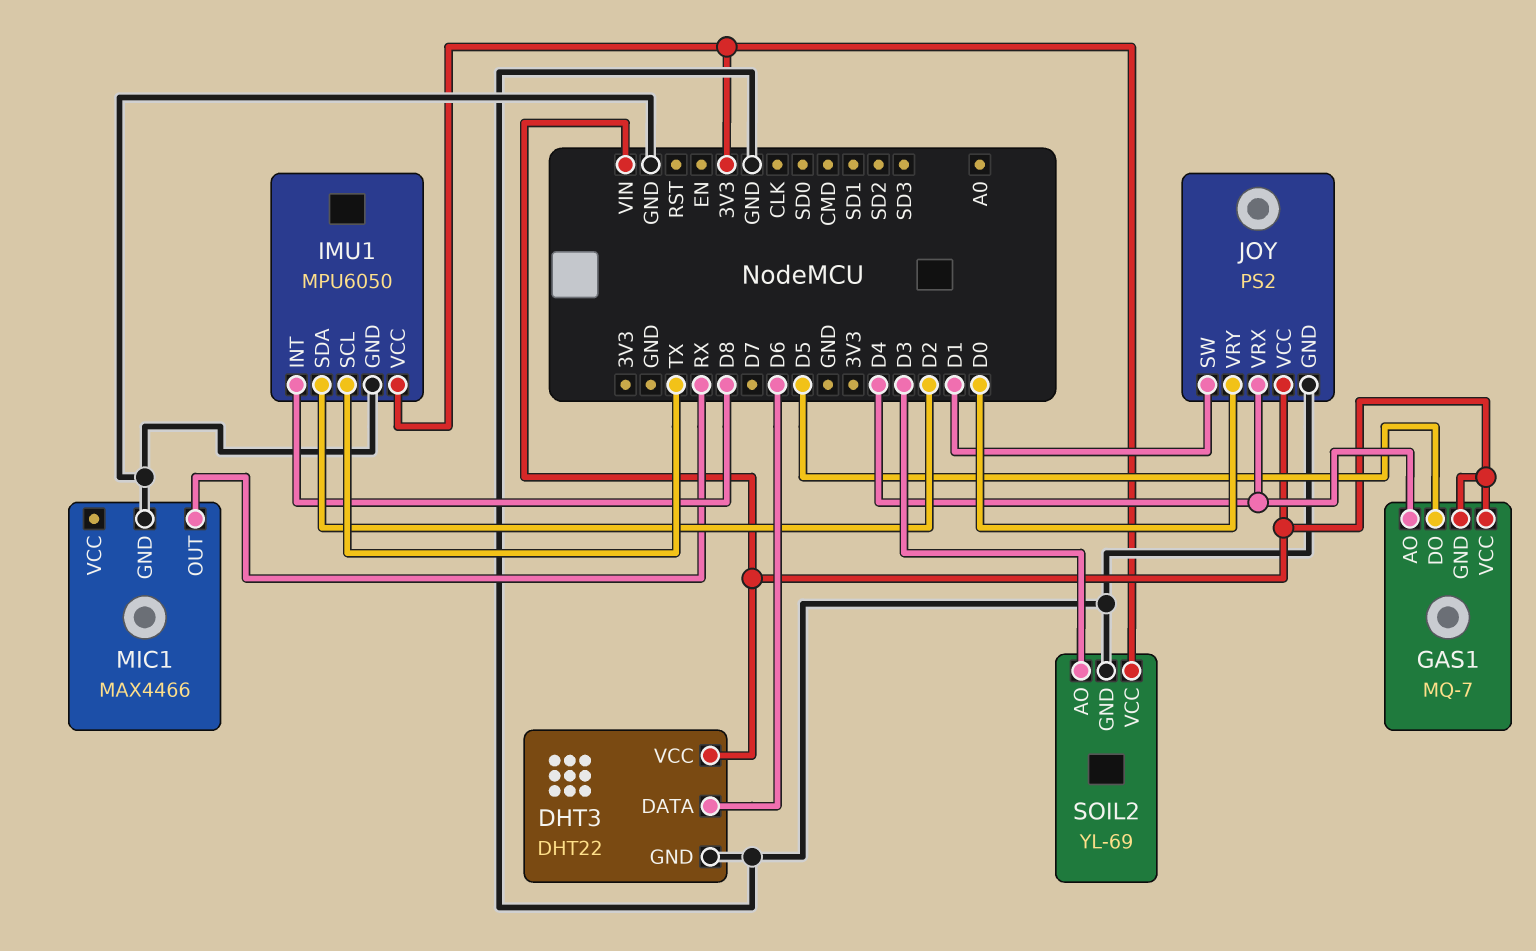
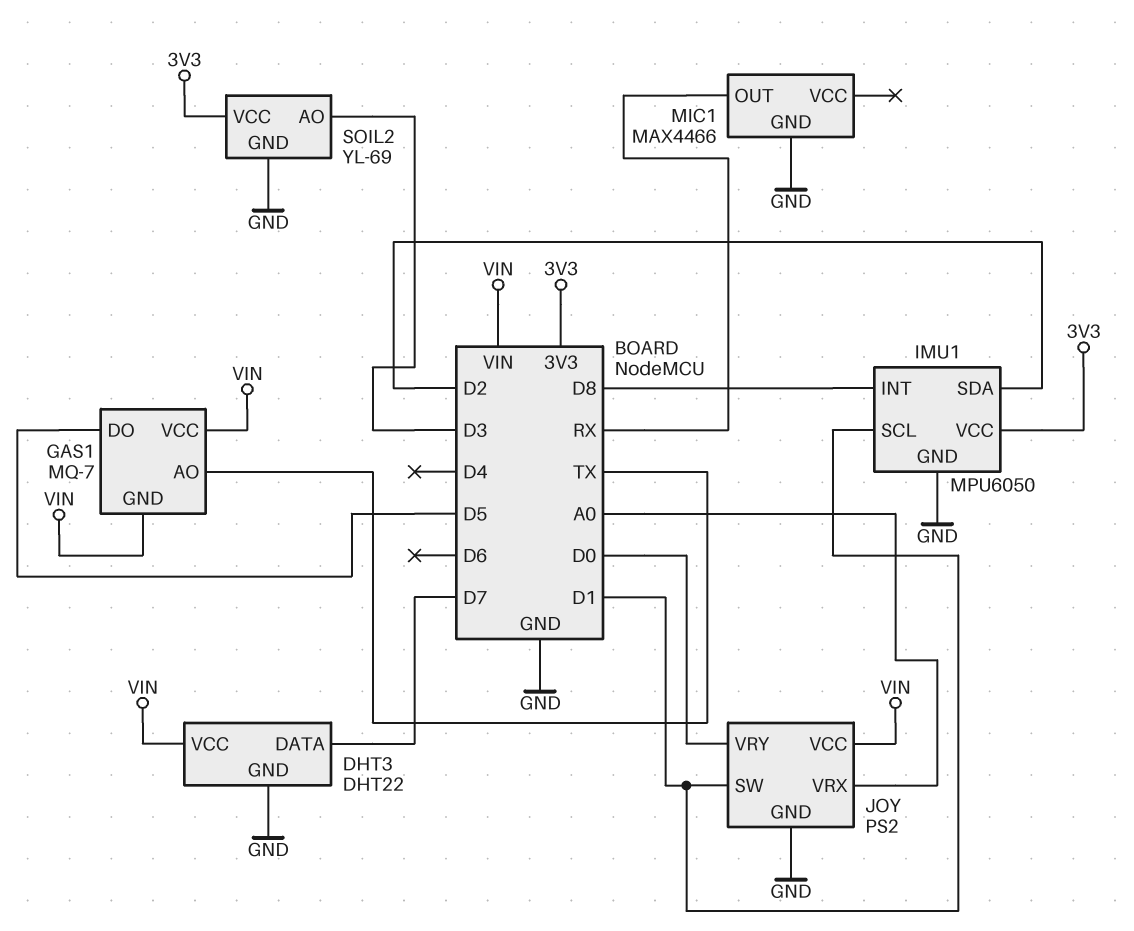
DHT3 pin DATA: D6 -> D7
GAS1 pin AO: D4 -> TX
IMU1 pin SCL: TX -> D1
JOY pin VRX: D4 -> A0

